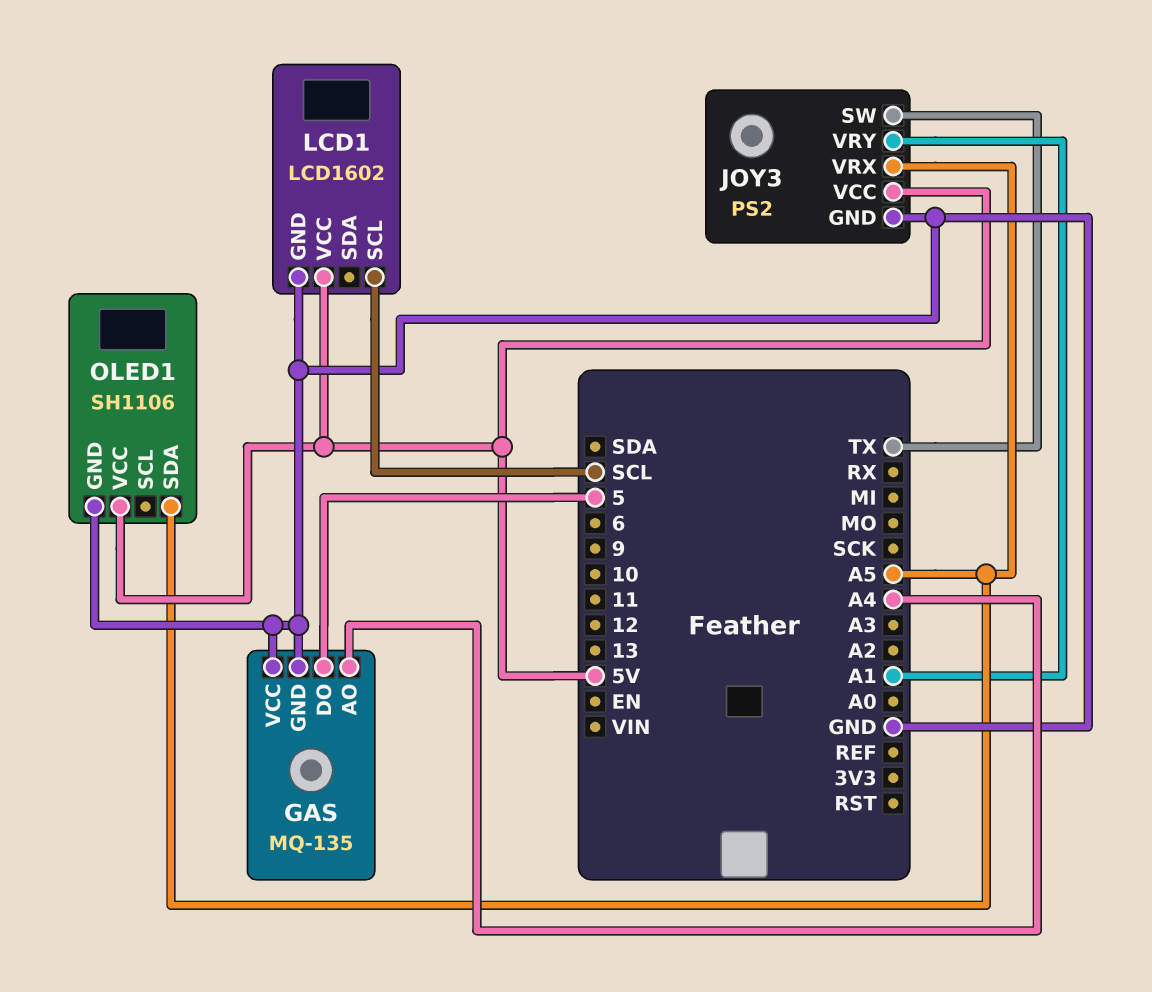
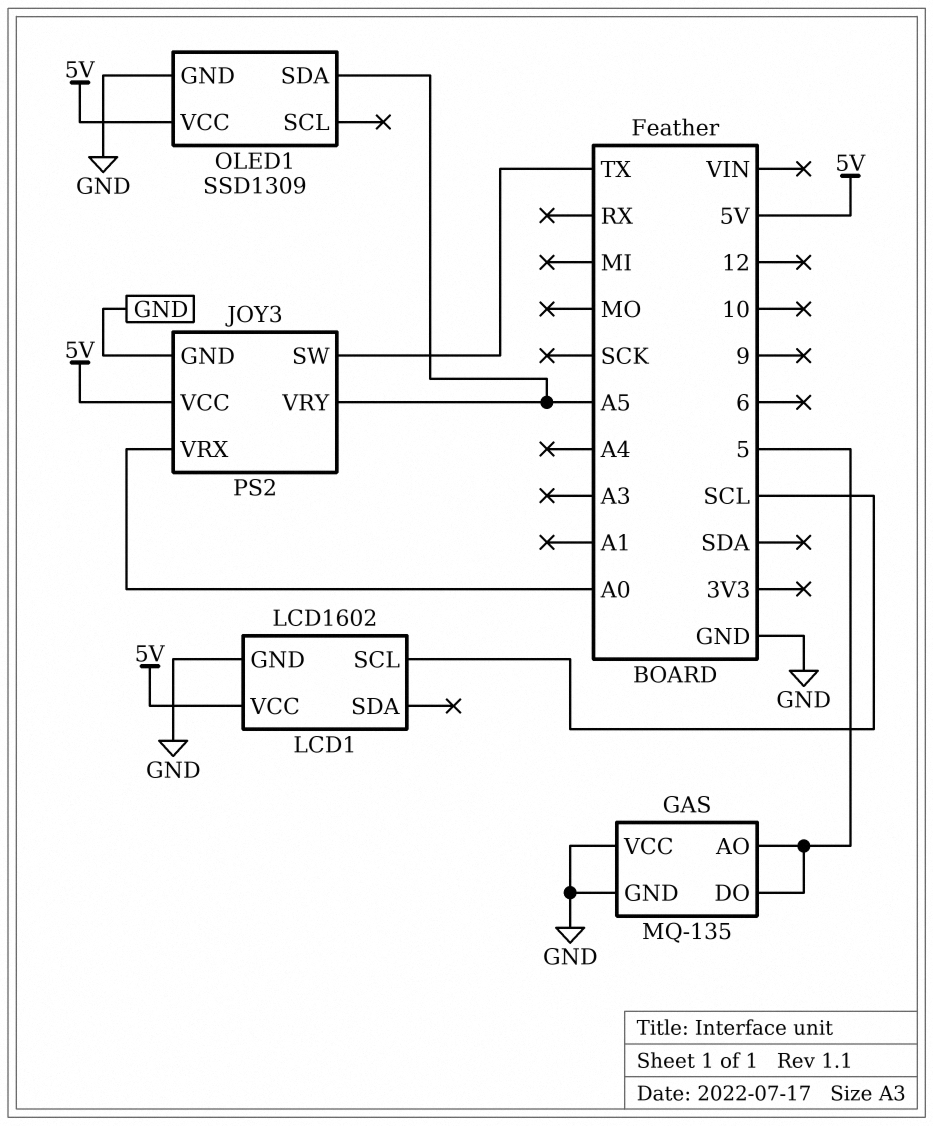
GAS pin AO: A4 -> 5
JOY3 pin VRX: A5 -> A0
JOY3 pin VRY: A1 -> A5
OLED1: SH1106 -> SSD1309

